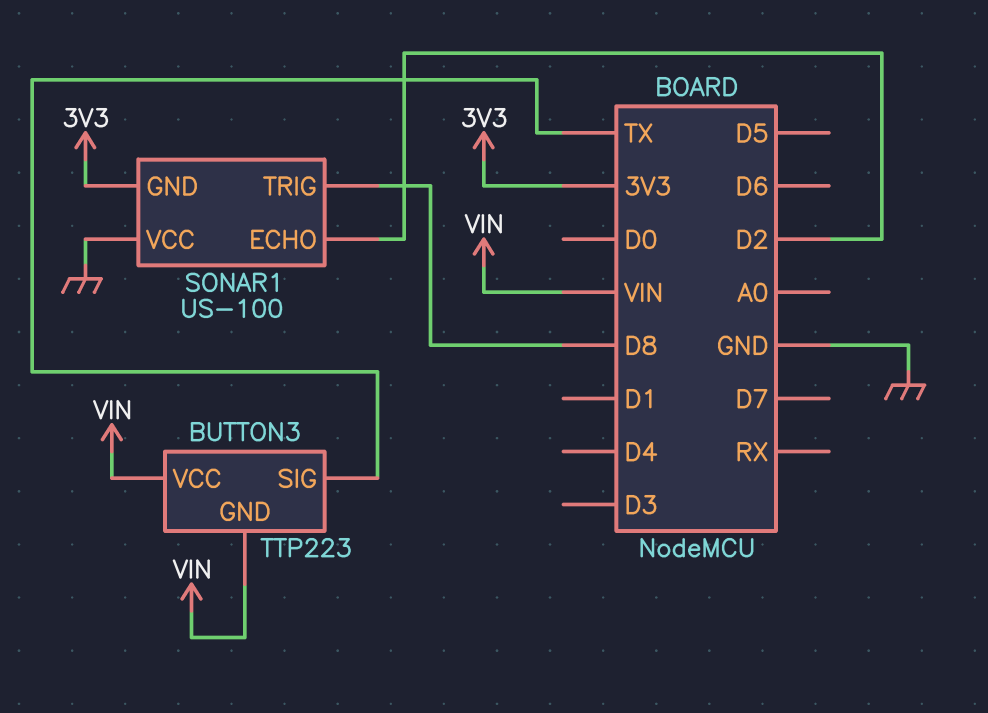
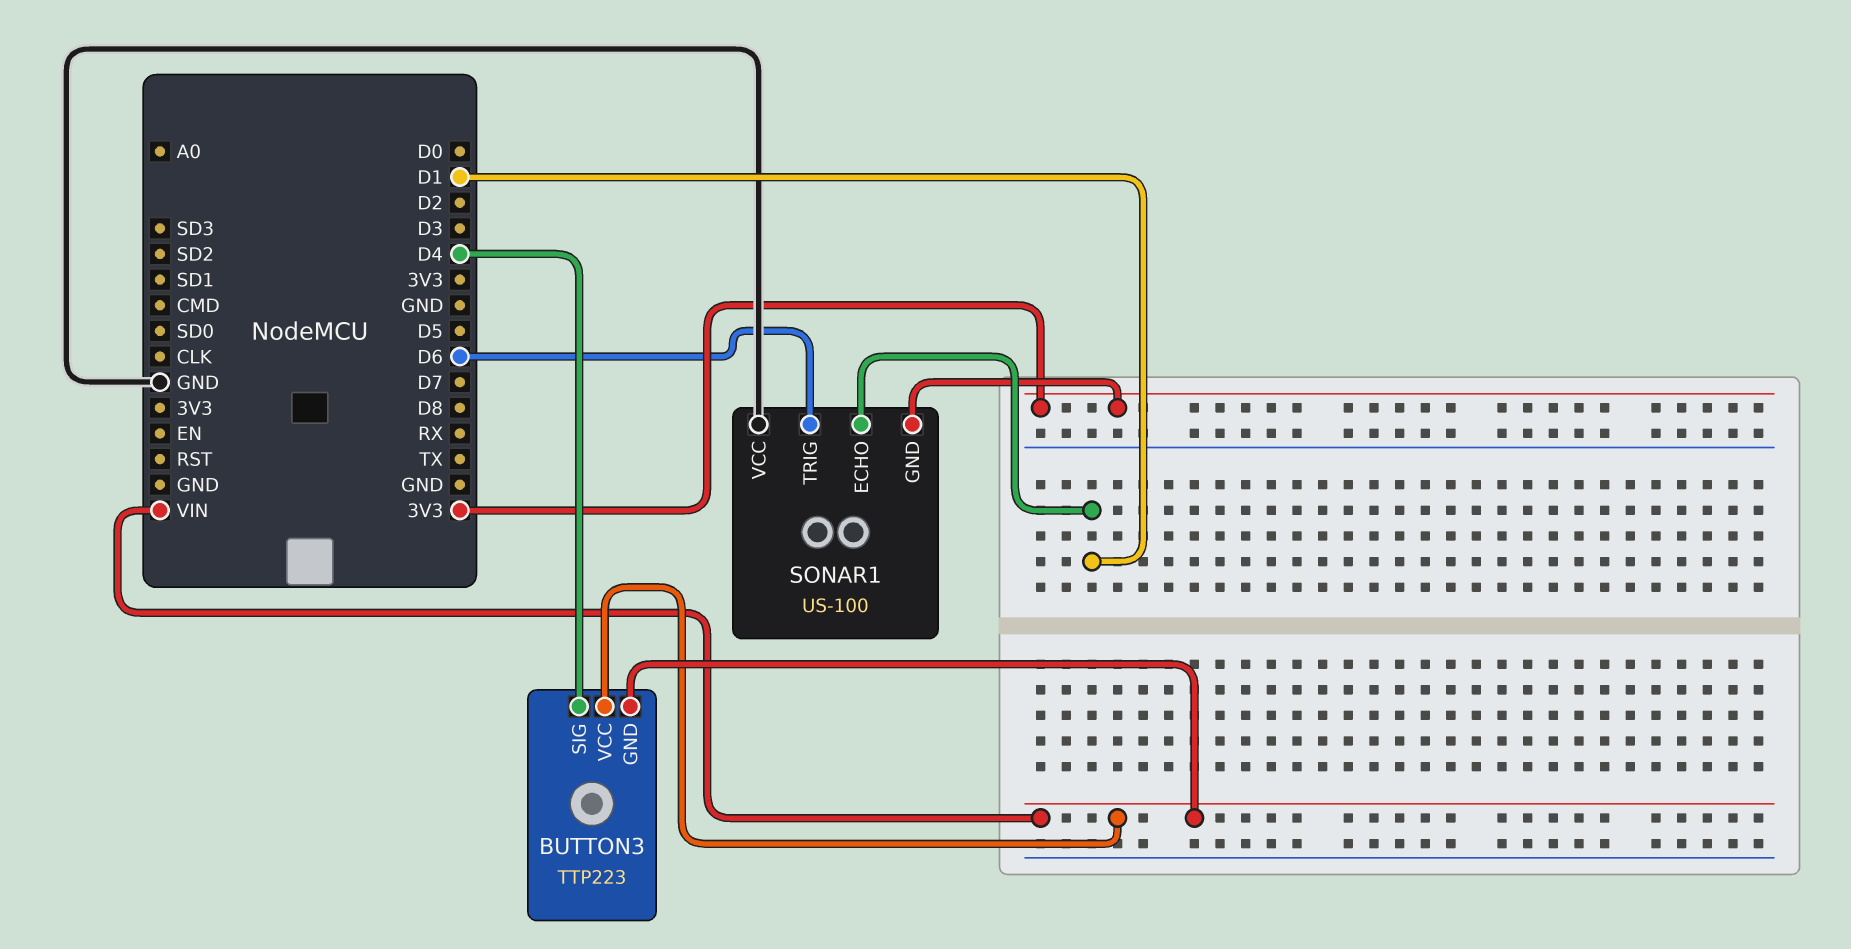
BUTTON3 pin SIG: TX -> D4
SONAR1 pin ECHO: D2 -> D1
SONAR1 pin TRIG: D8 -> D6

